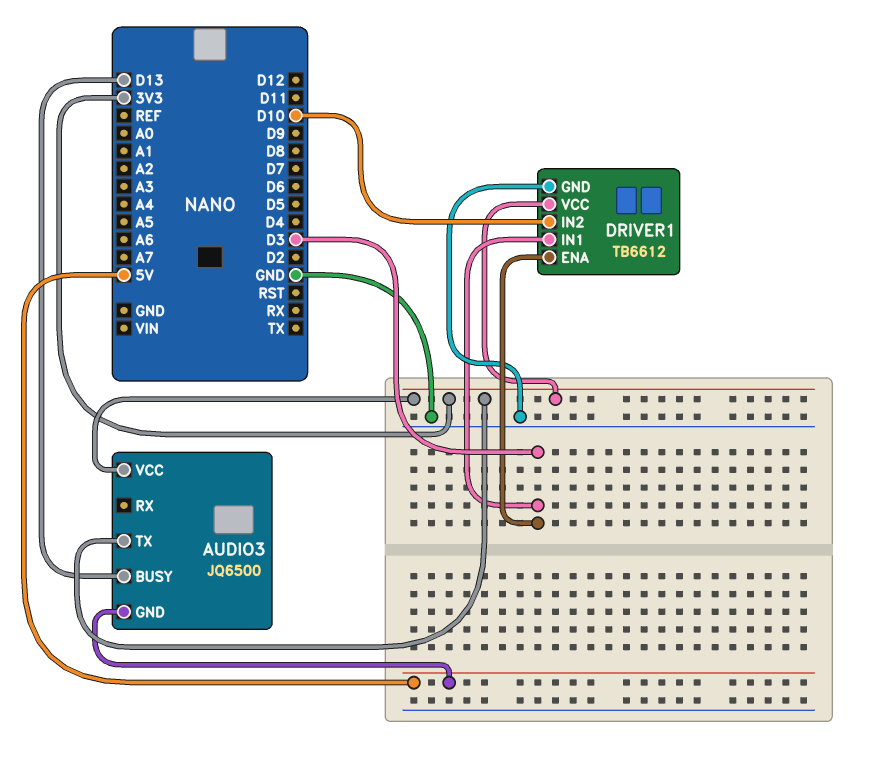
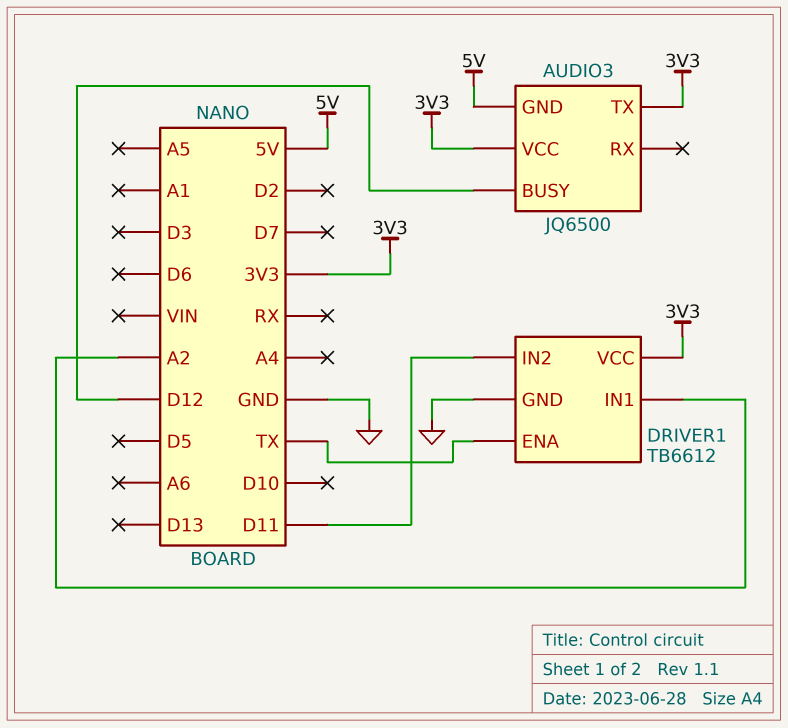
AUDIO3 pin BUSY: D13 -> D12
DRIVER1 pin ENA: D3 -> TX
DRIVER1 pin IN1: D3 -> A2
DRIVER1 pin IN2: D10 -> D11

